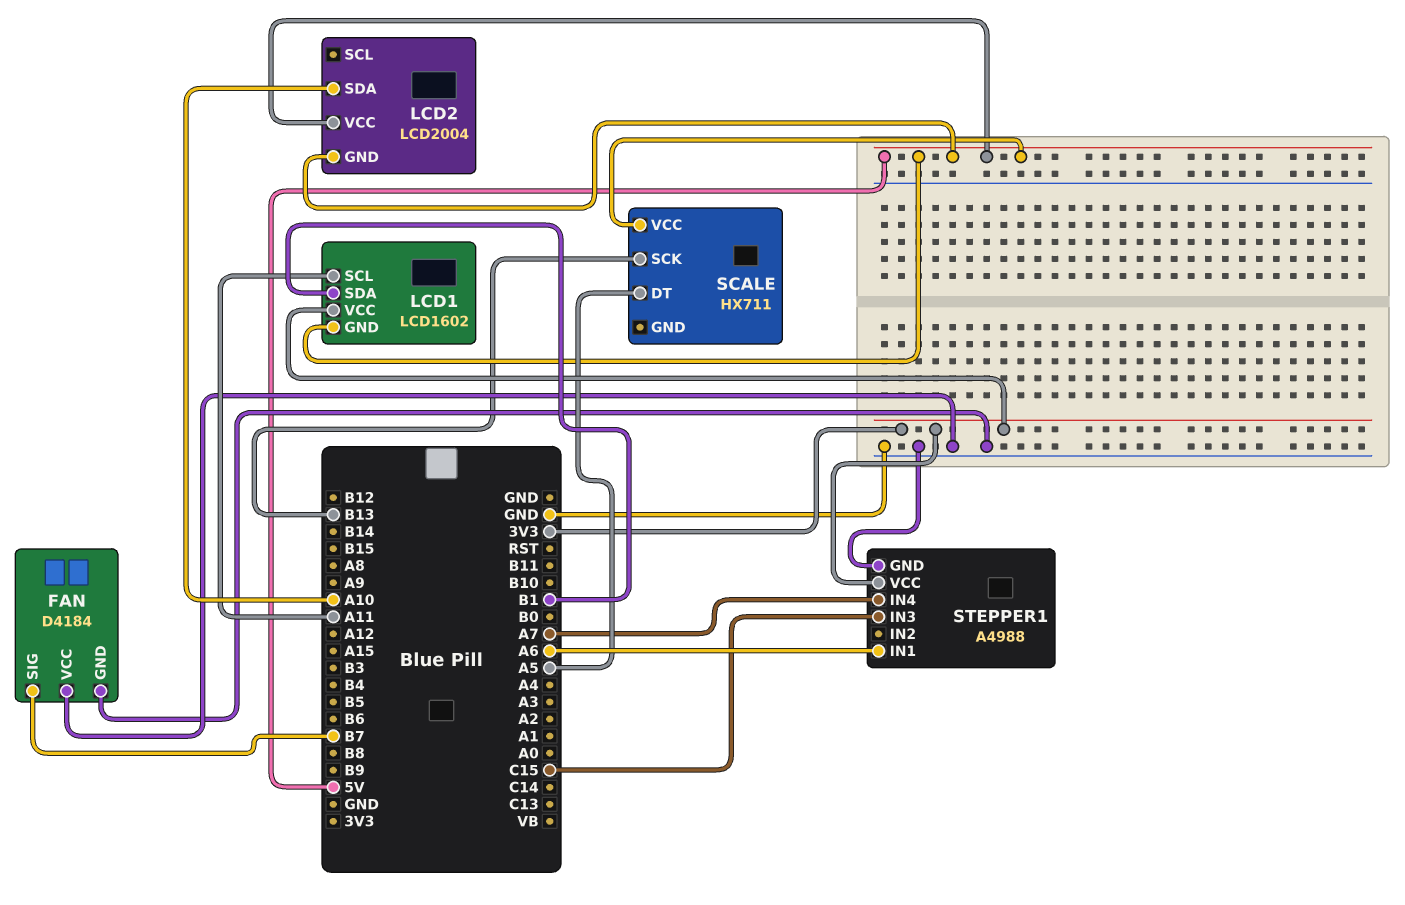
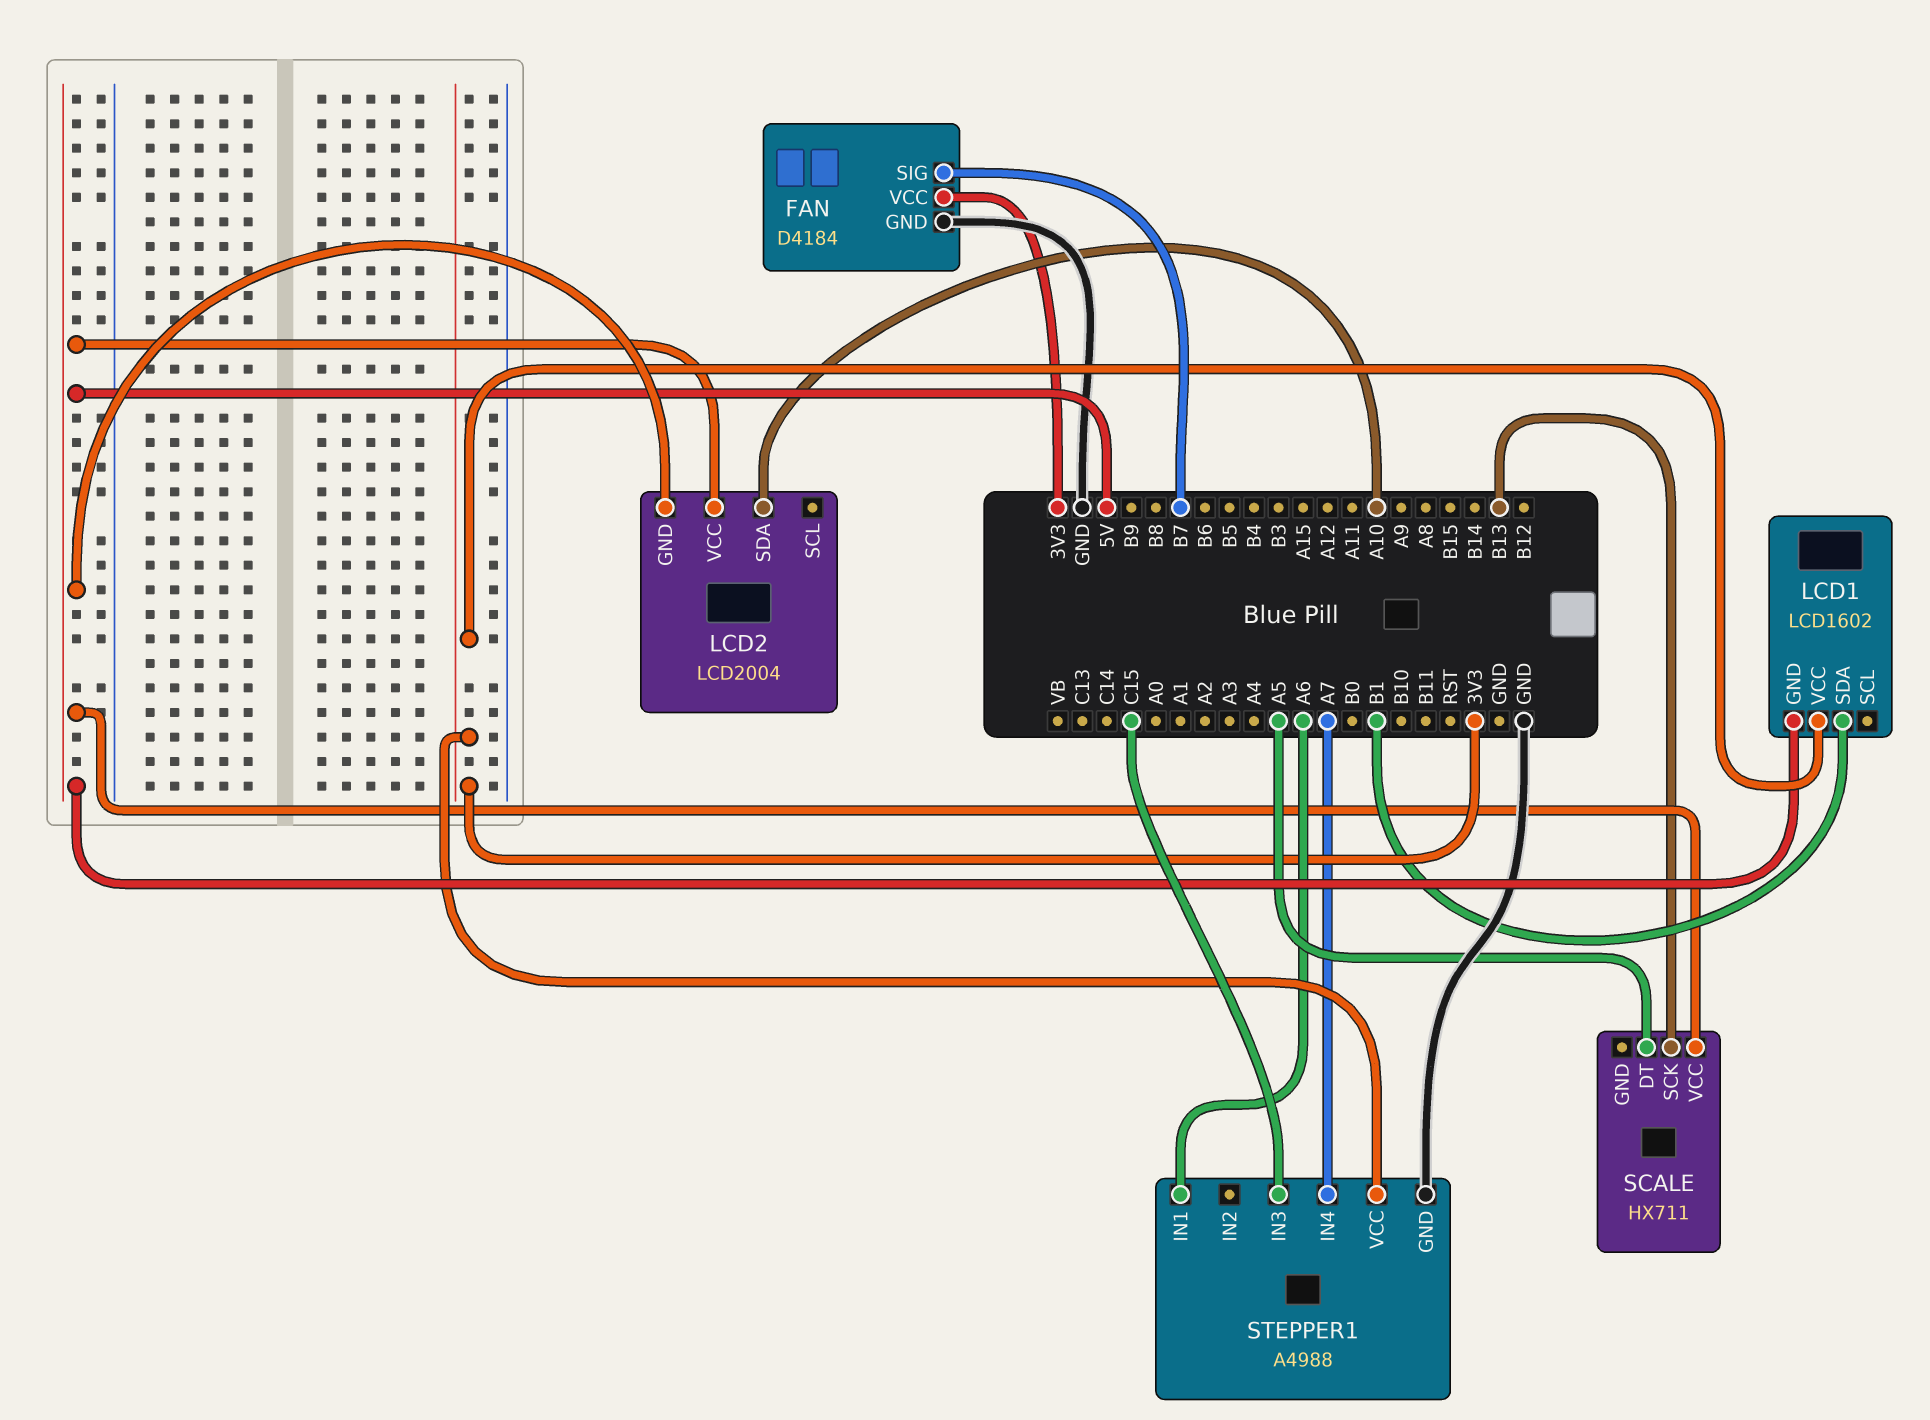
FAN pin VCC: GND -> 3V3
LCD1 pin SCL: A11 -> none

